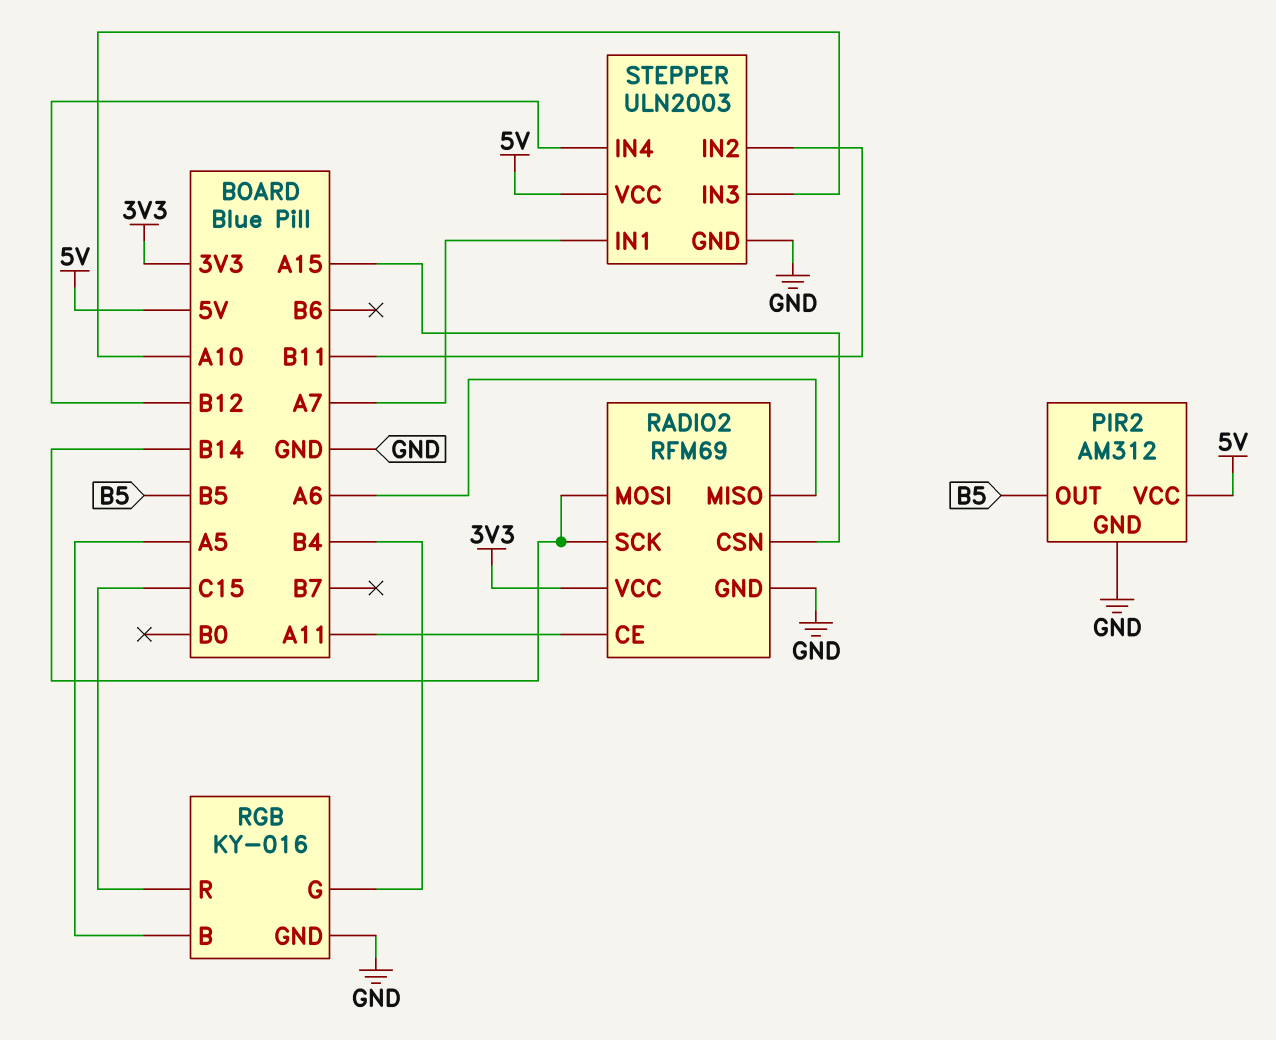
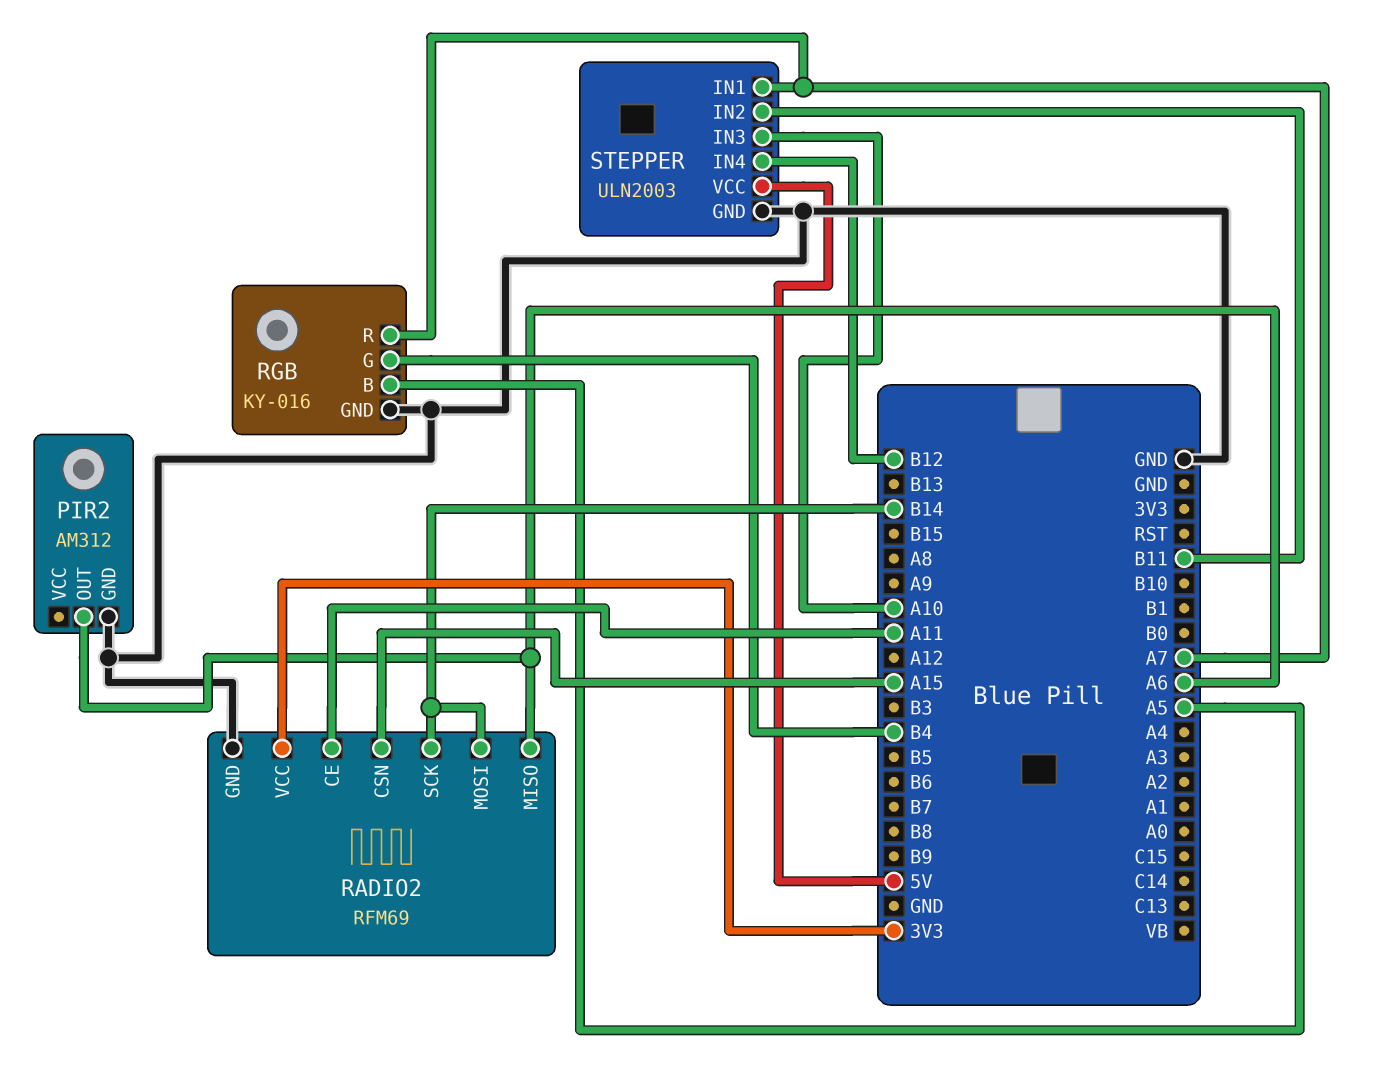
PIR2 pin OUT: B5 -> A6
PIR2 pin VCC: 5V -> none
RGB pin R: C15 -> A7

